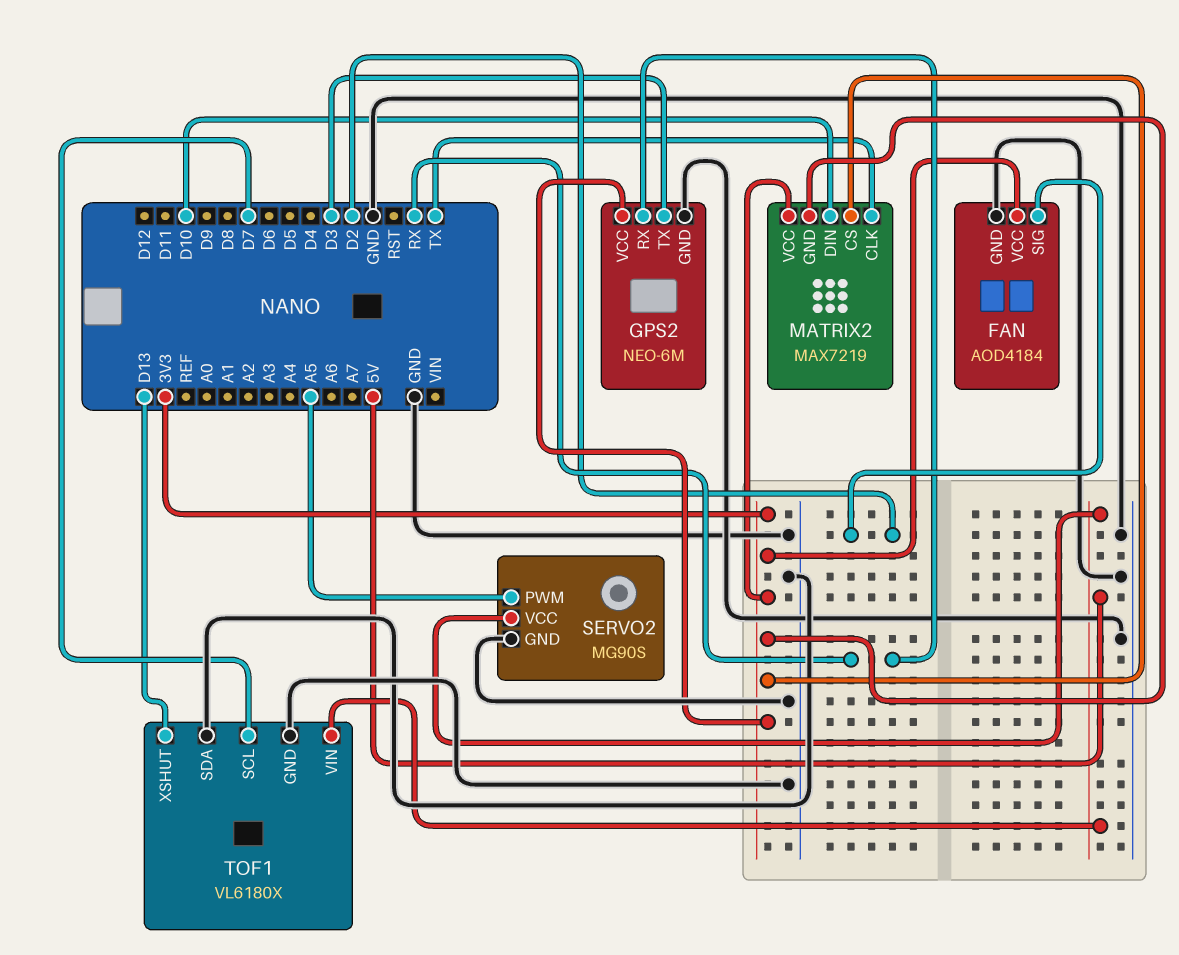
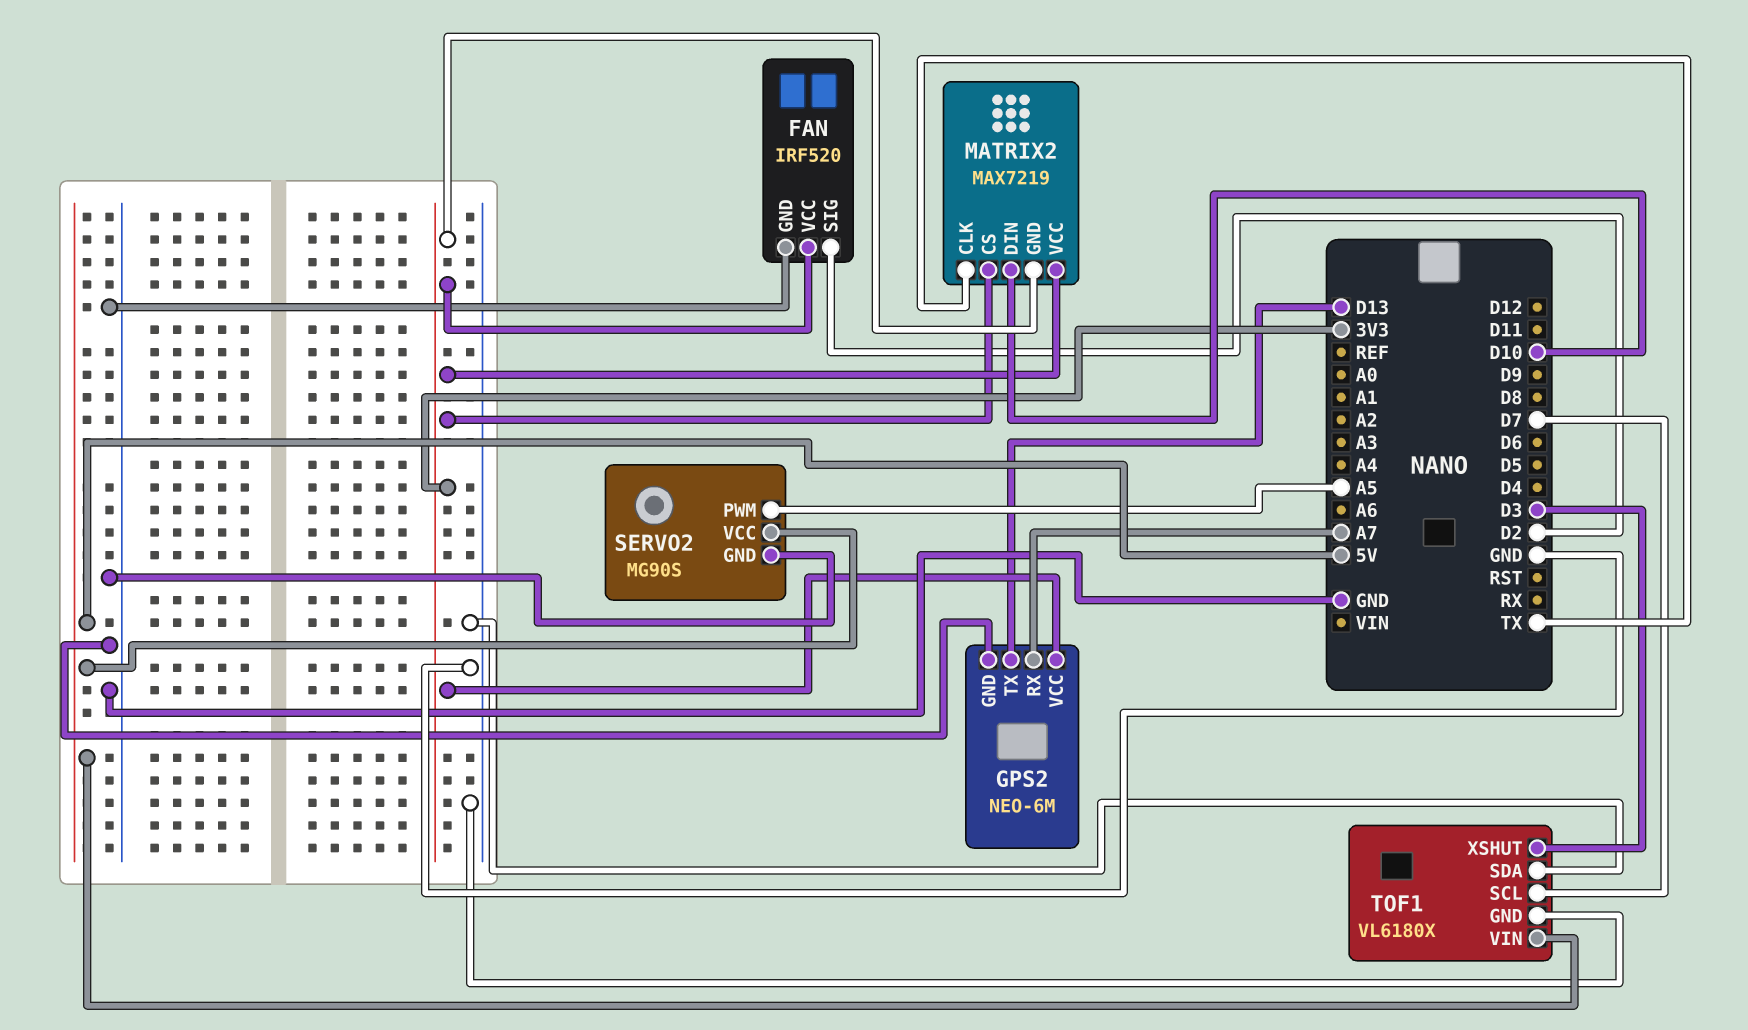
FAN: AOD4184 -> IRF520
GPS2 pin RX: RX -> A7
GPS2 pin TX: D3 -> D13
TOF1 pin XSHUT: D13 -> D3

